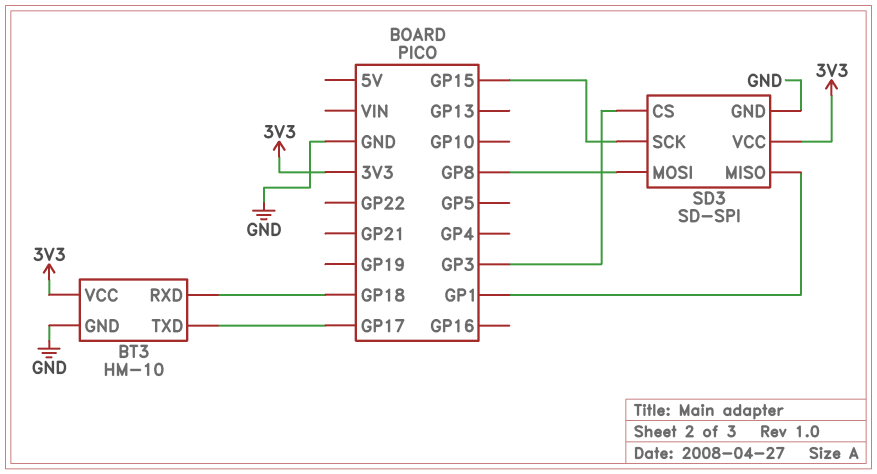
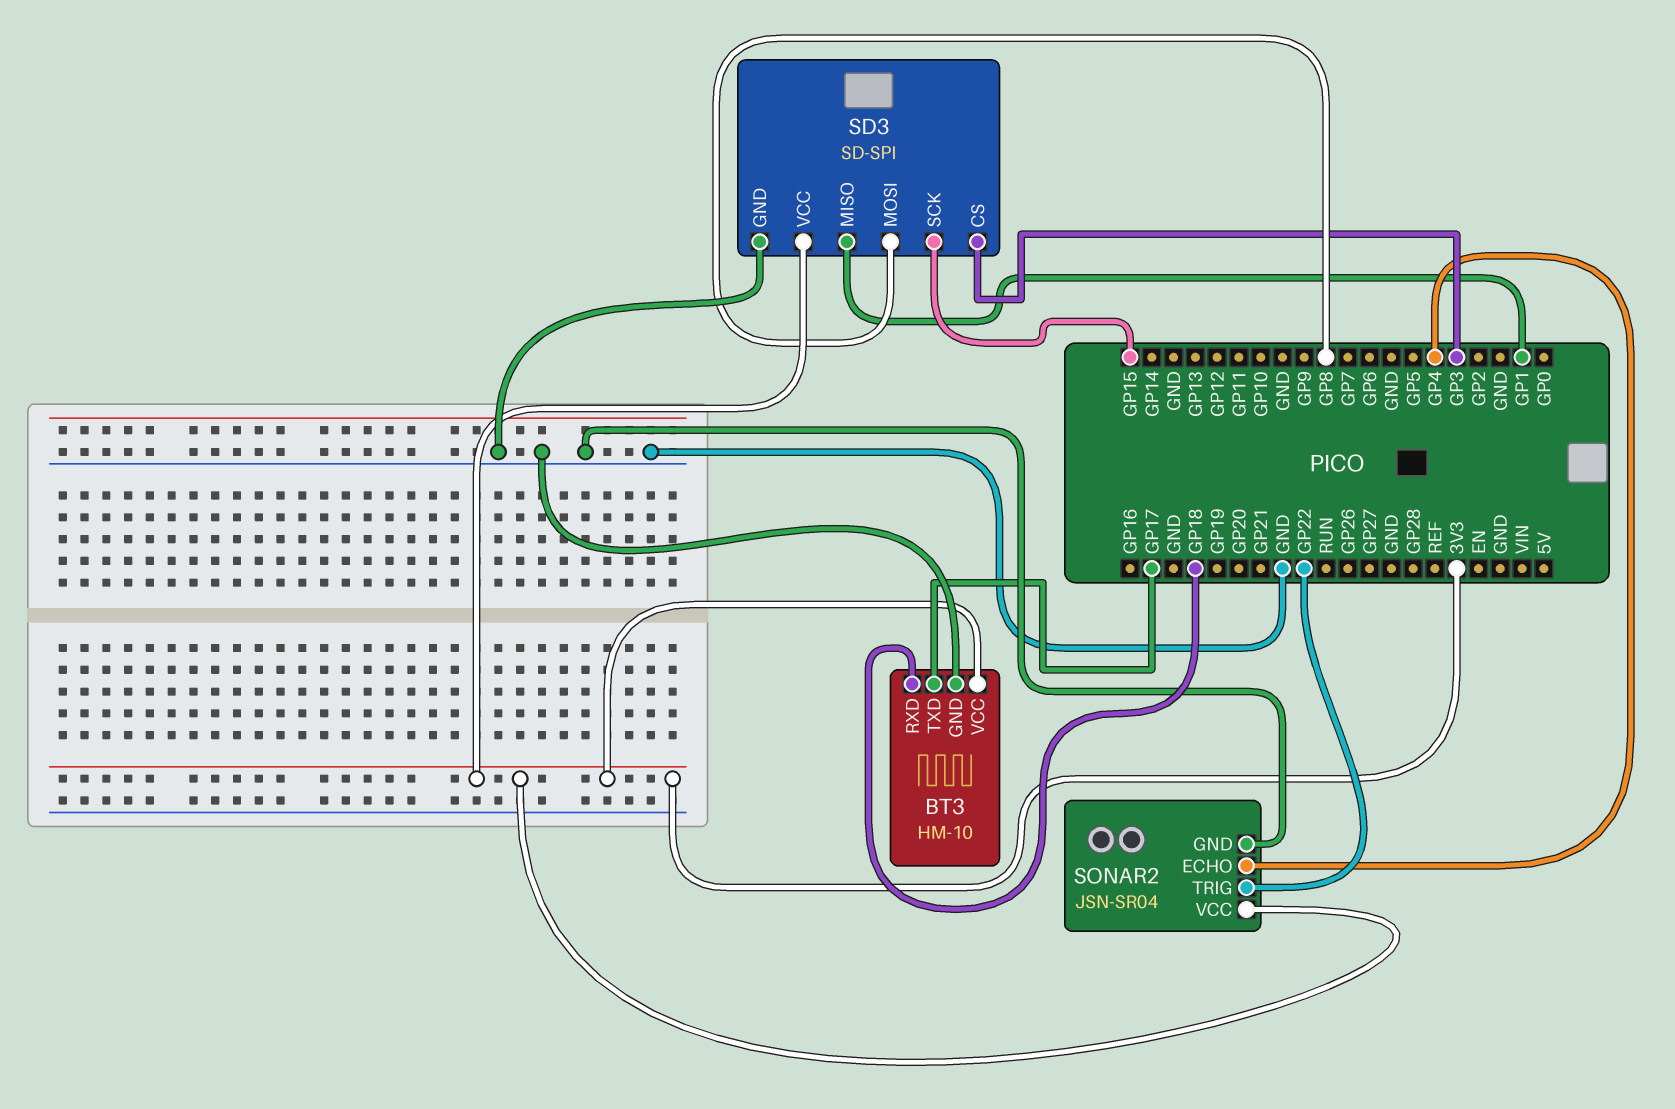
SONAR2: none -> JSN-SR04
SONAR2 pin ECHO: none -> GP4
SONAR2 pin GND: none -> GND
SONAR2 pin TRIG: none -> GP22
SONAR2 pin VCC: none -> 3V3

